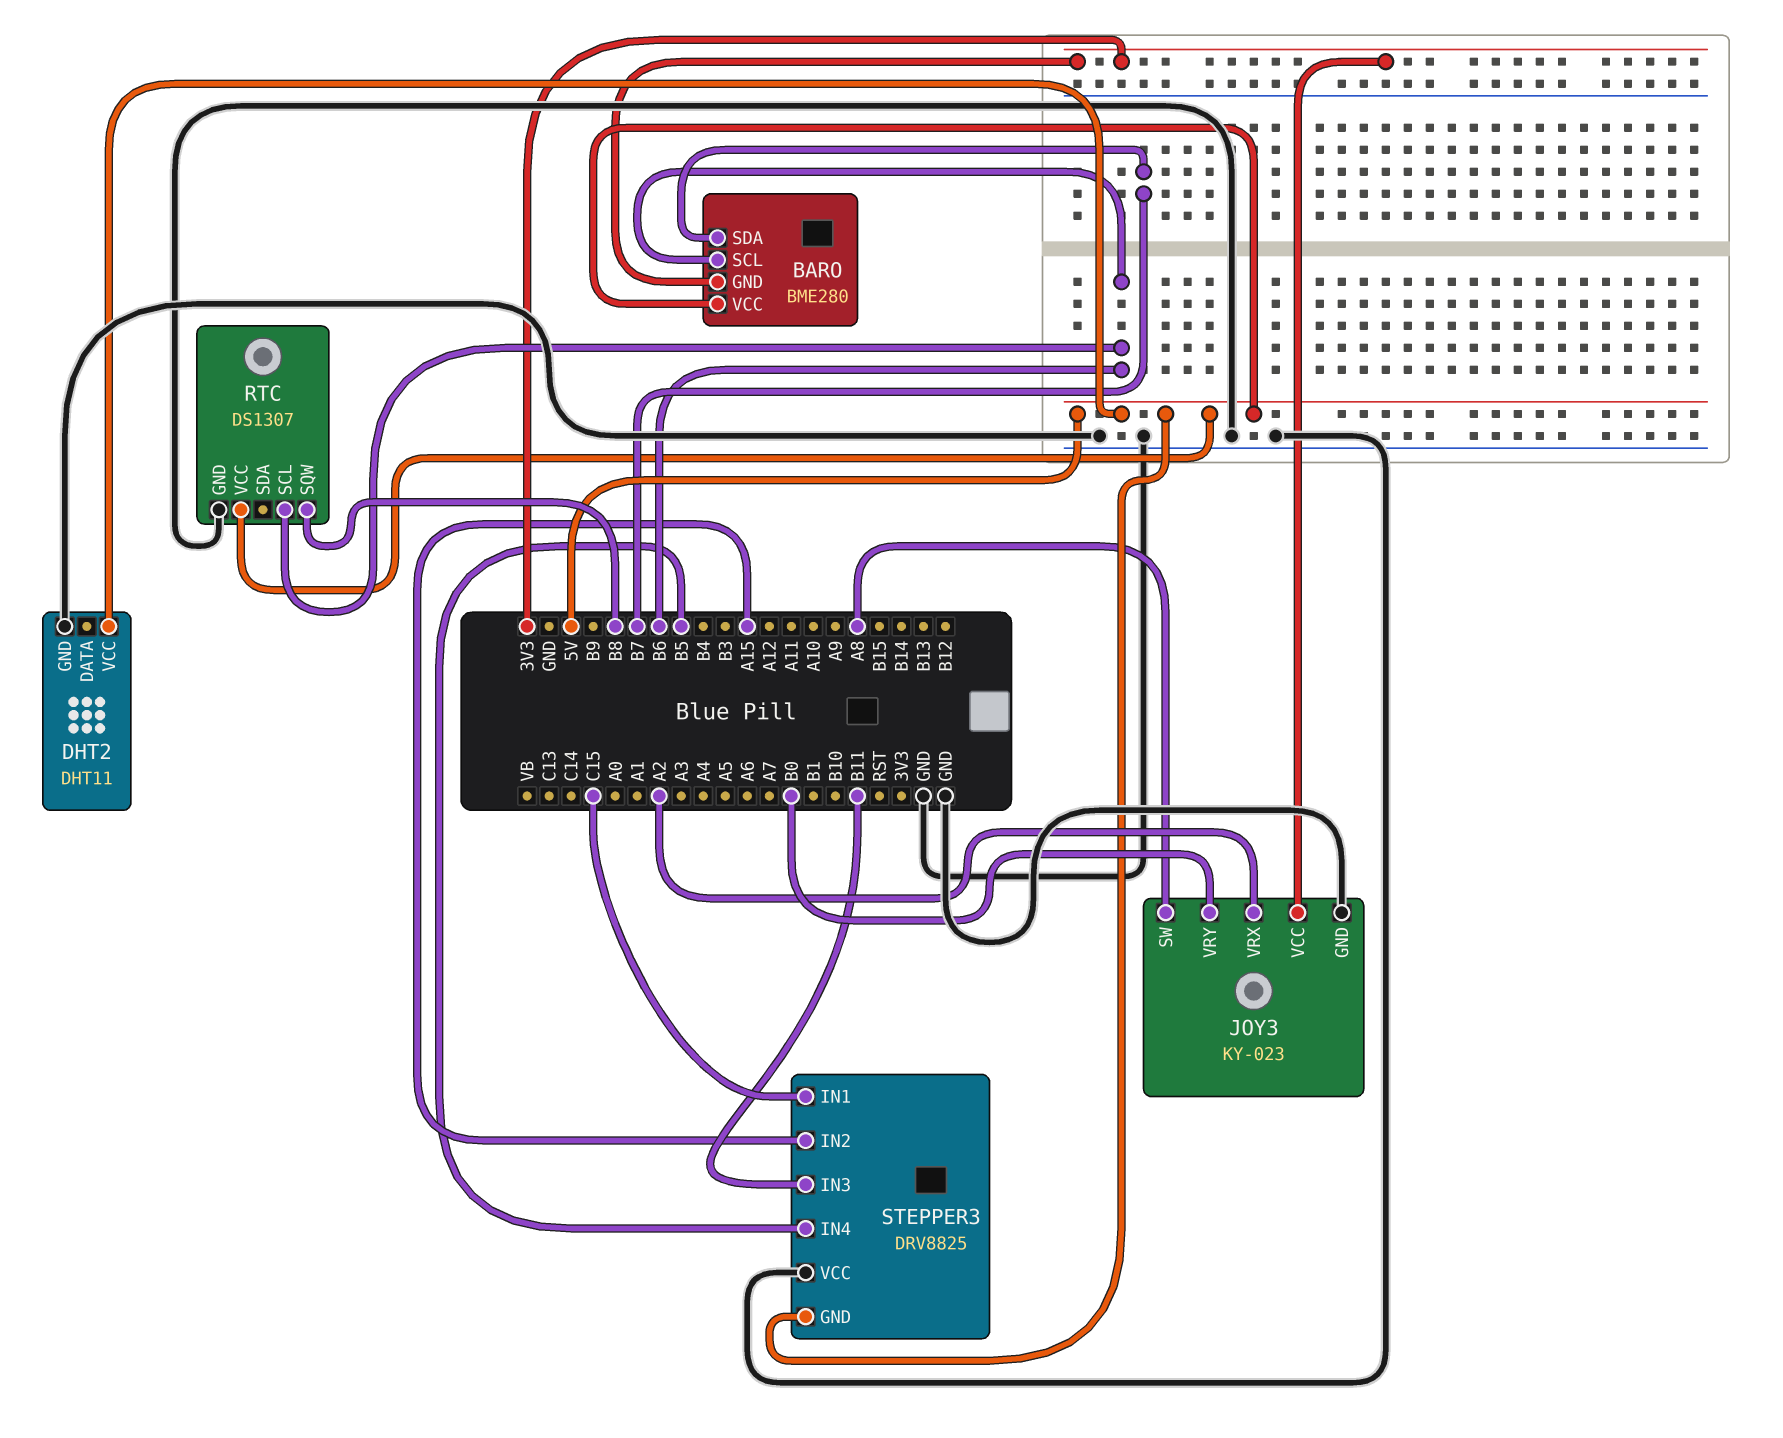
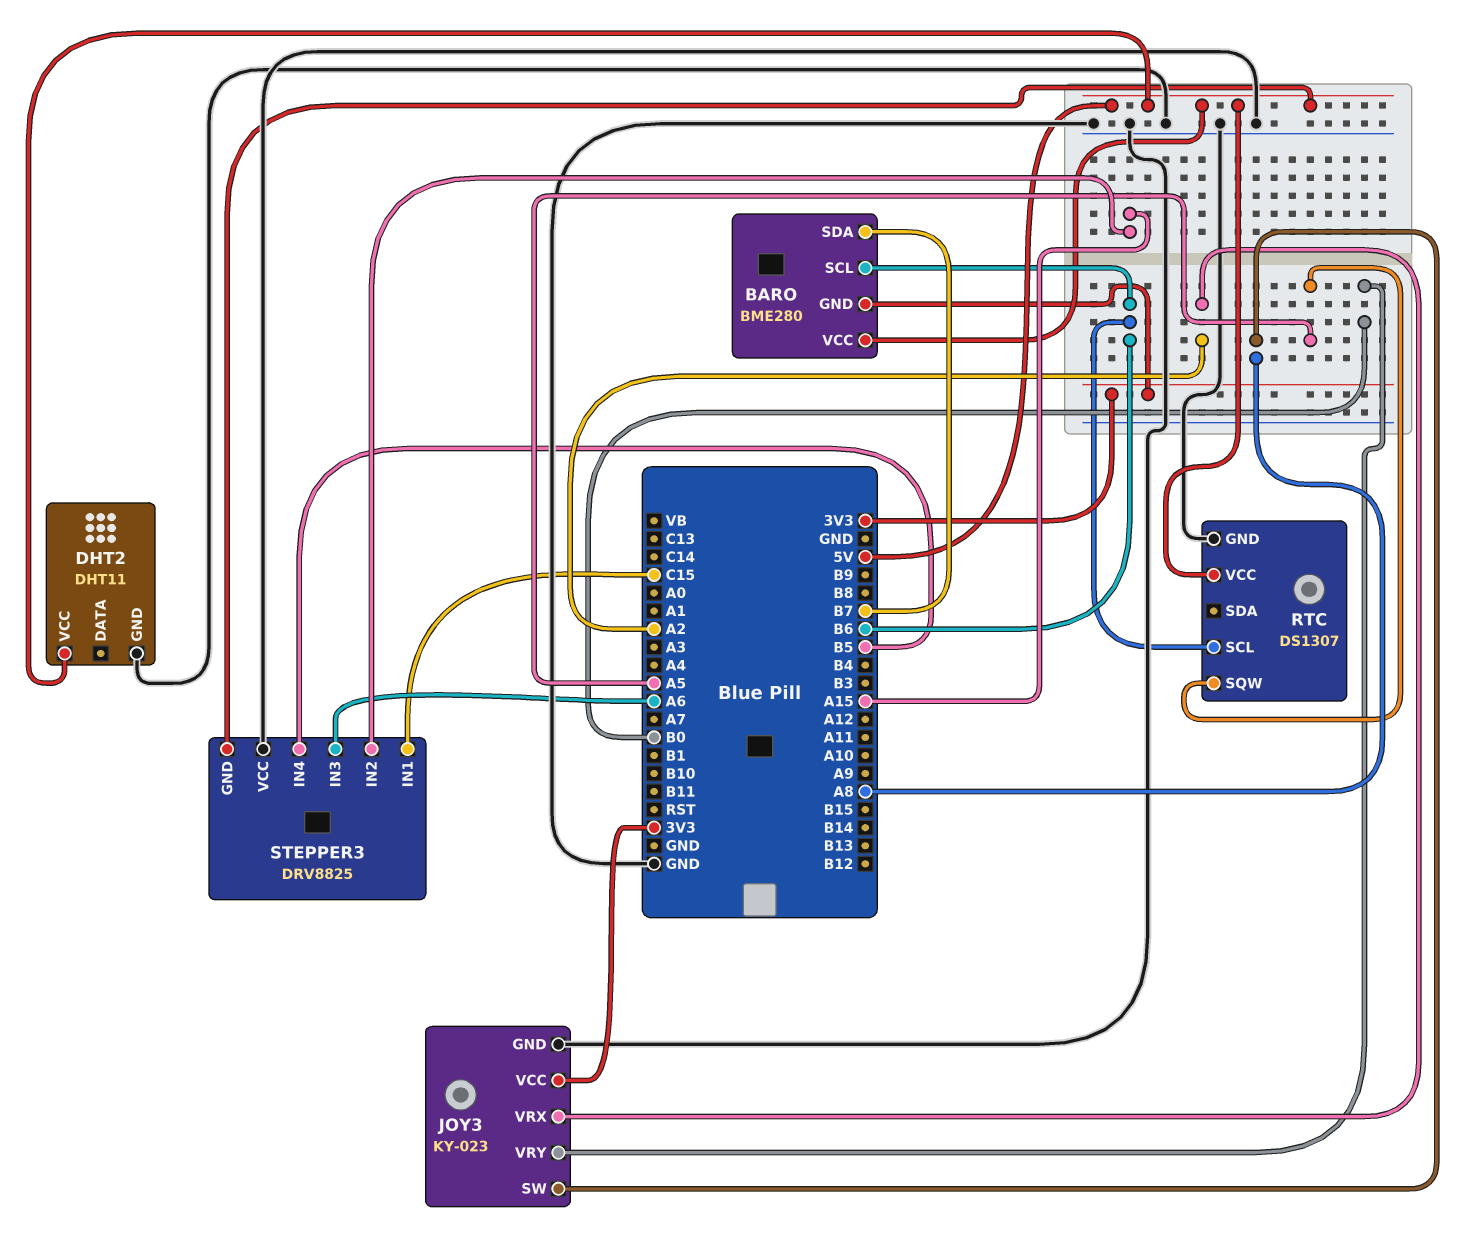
RTC pin SQW: B8 -> A5
STEPPER3 pin IN3: B11 -> A6

